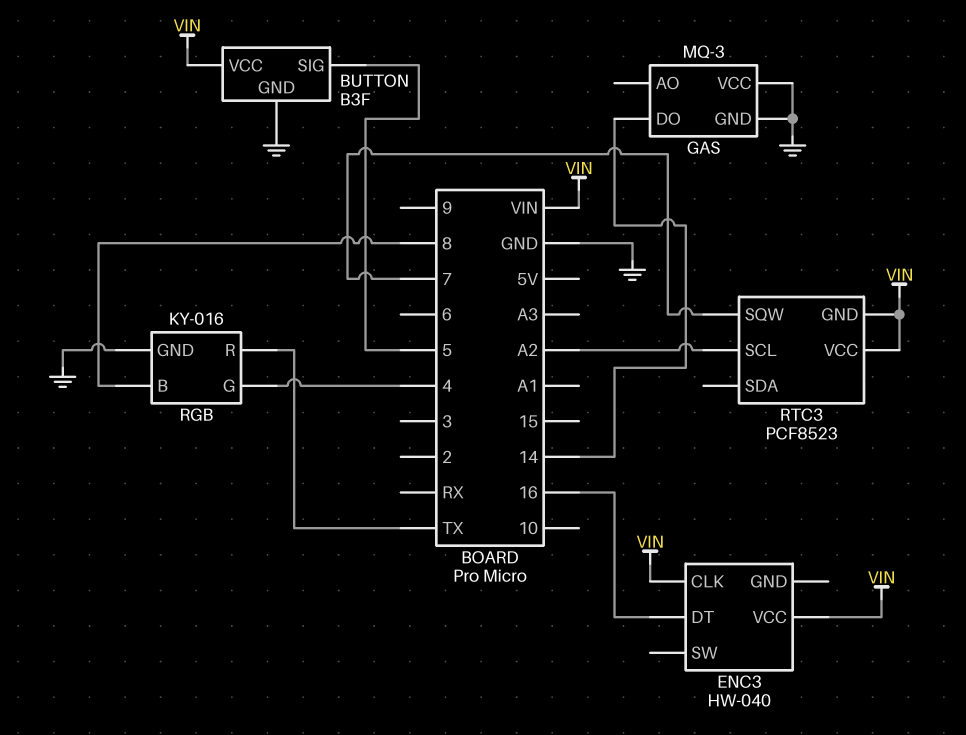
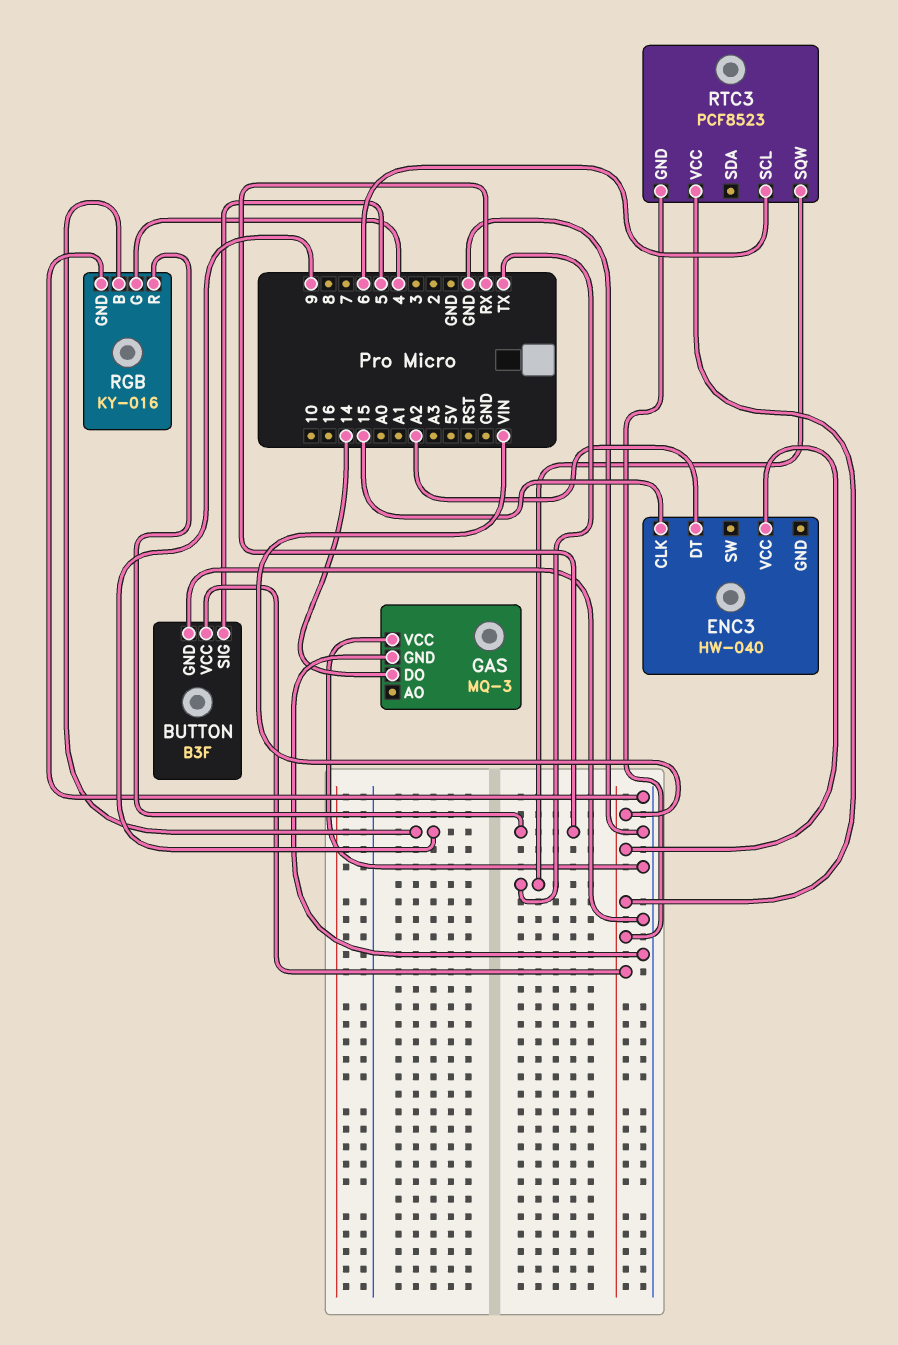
ENC3 pin CLK: VIN -> 15
ENC3 pin DT: 16 -> A2
RGB pin B: 8 -> 9
RGB pin R: TX -> RX
RTC3 pin SCL: A2 -> 6
RTC3 pin SQW: 7 -> TX

